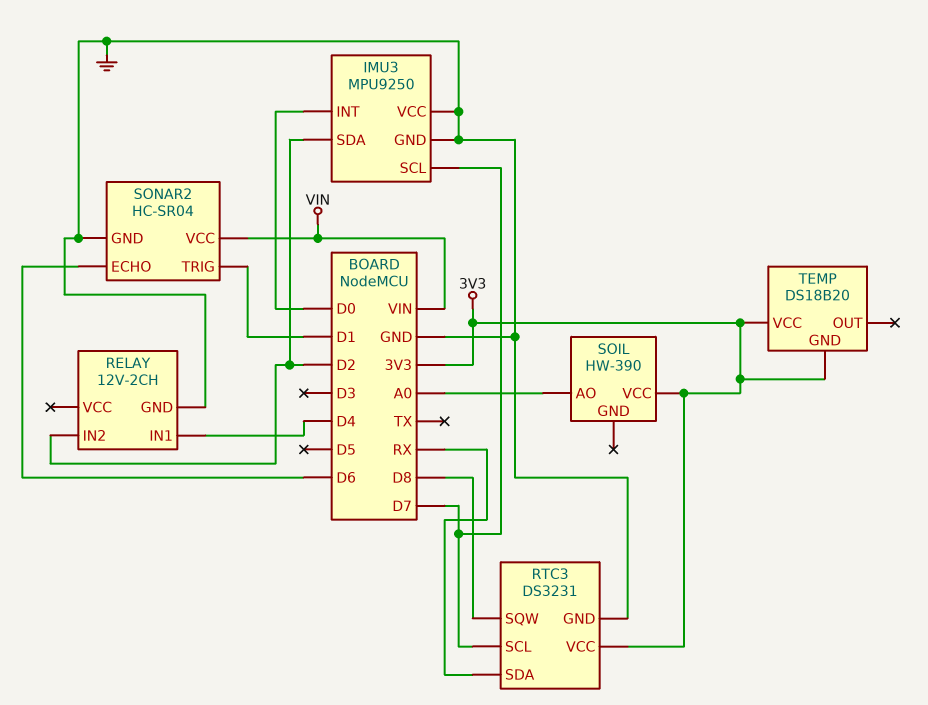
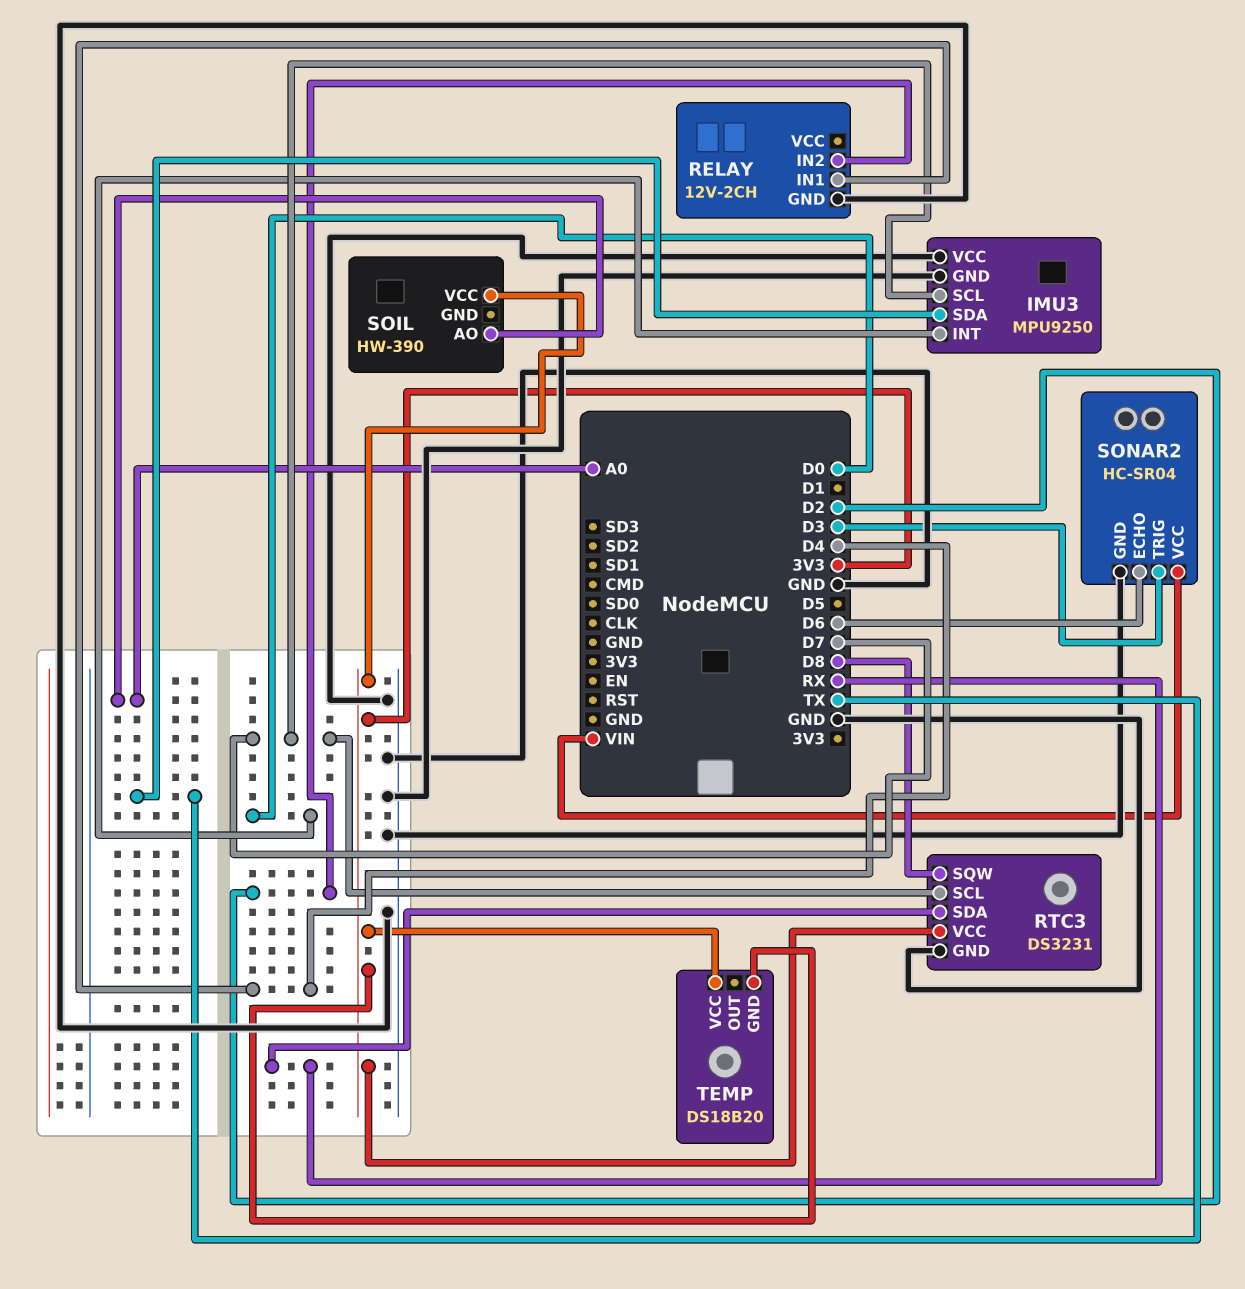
IMU3 pin SDA: D2 -> TX
SONAR2 pin TRIG: D1 -> D3

